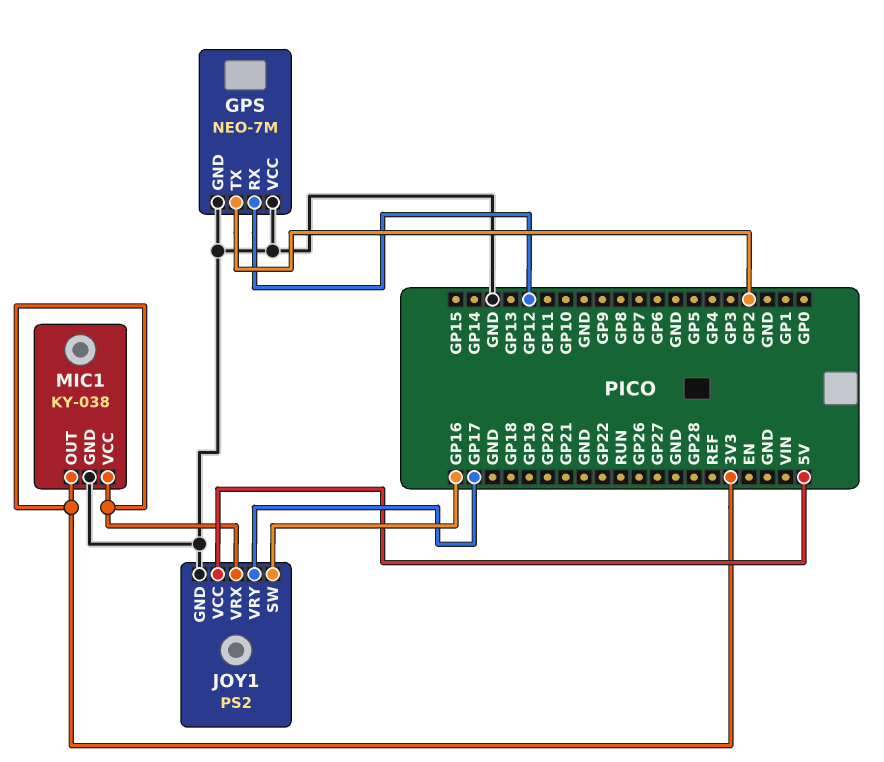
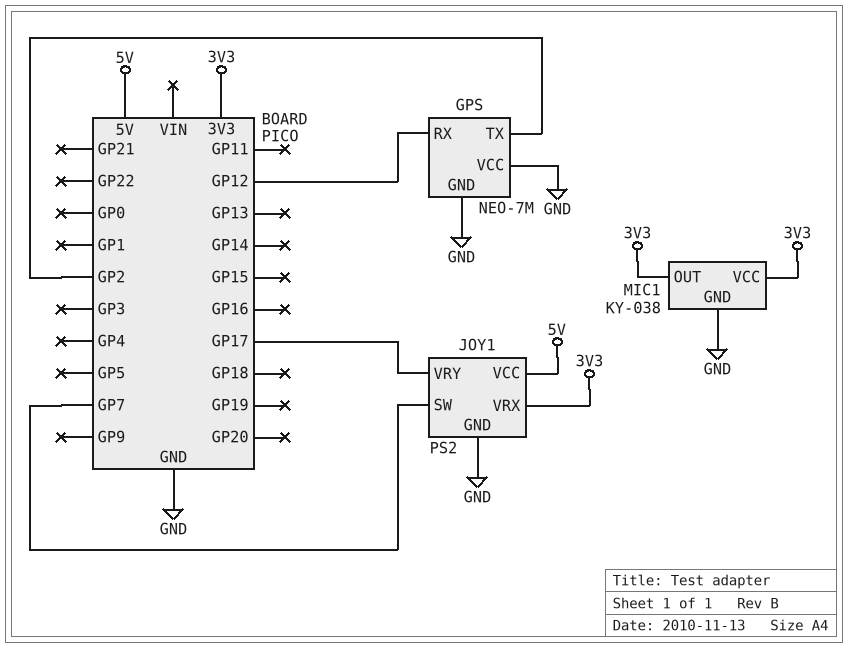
JOY1 pin SW: GP16 -> GP7

